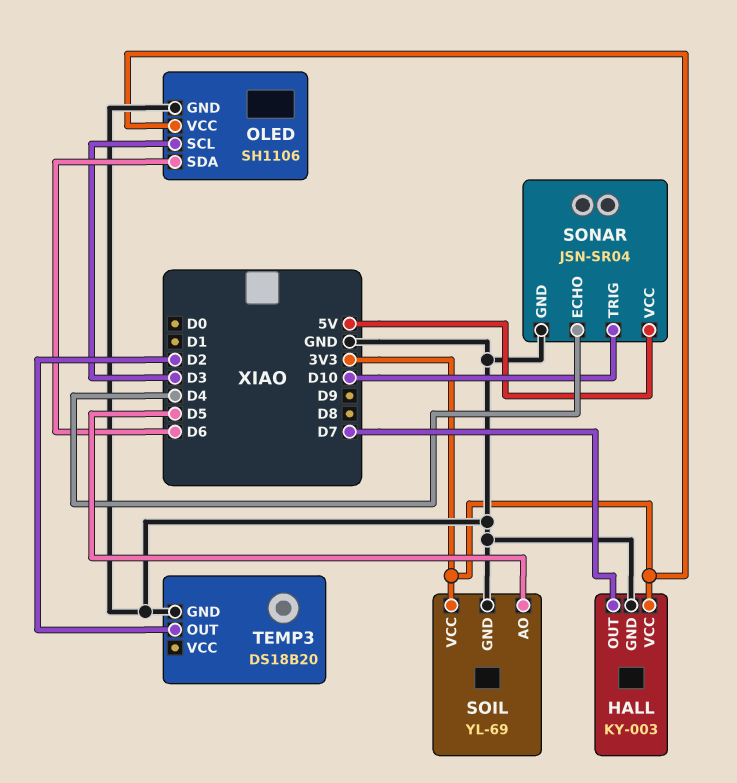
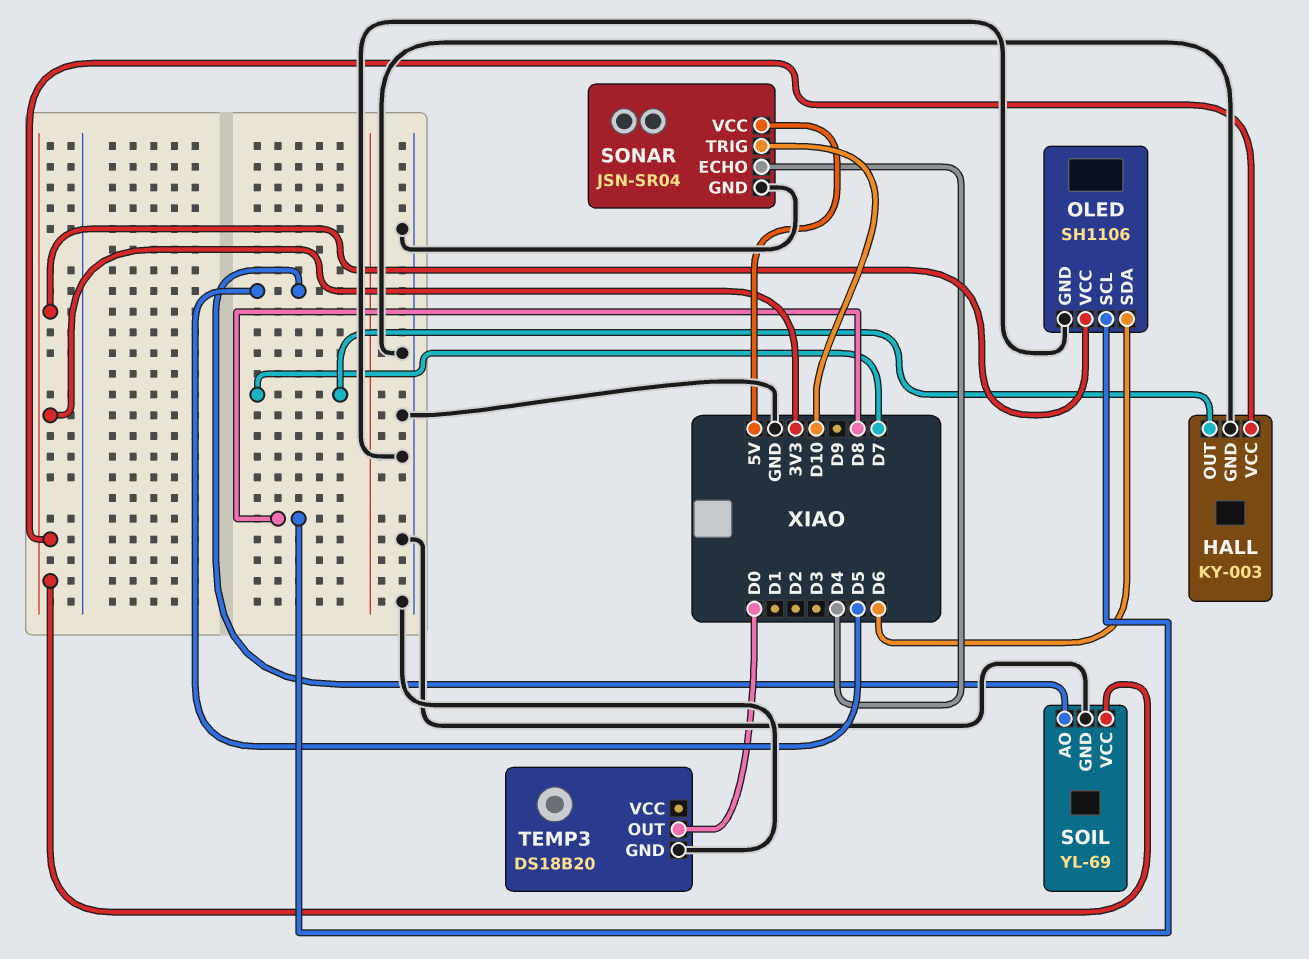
OLED pin SCL: D3 -> D8
TEMP3 pin OUT: D2 -> D0

